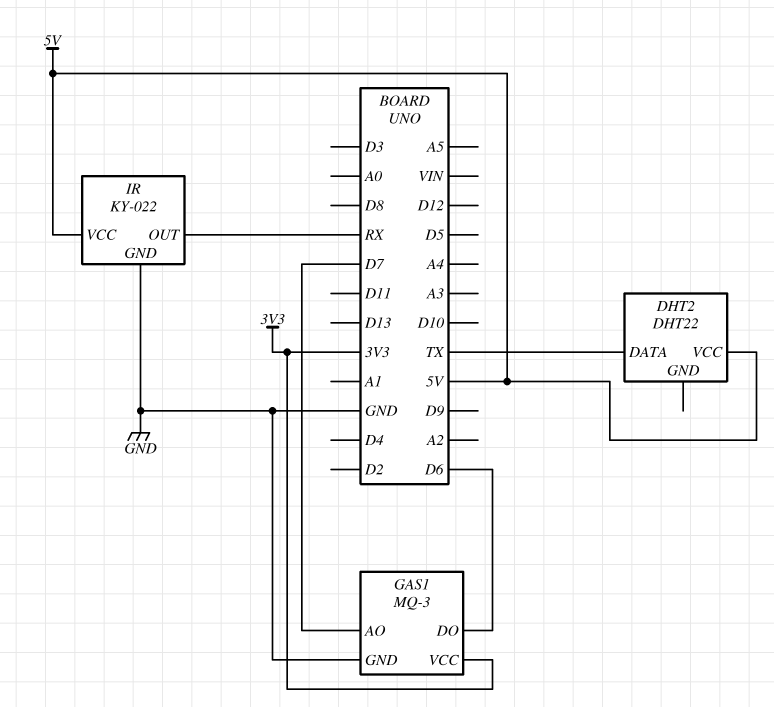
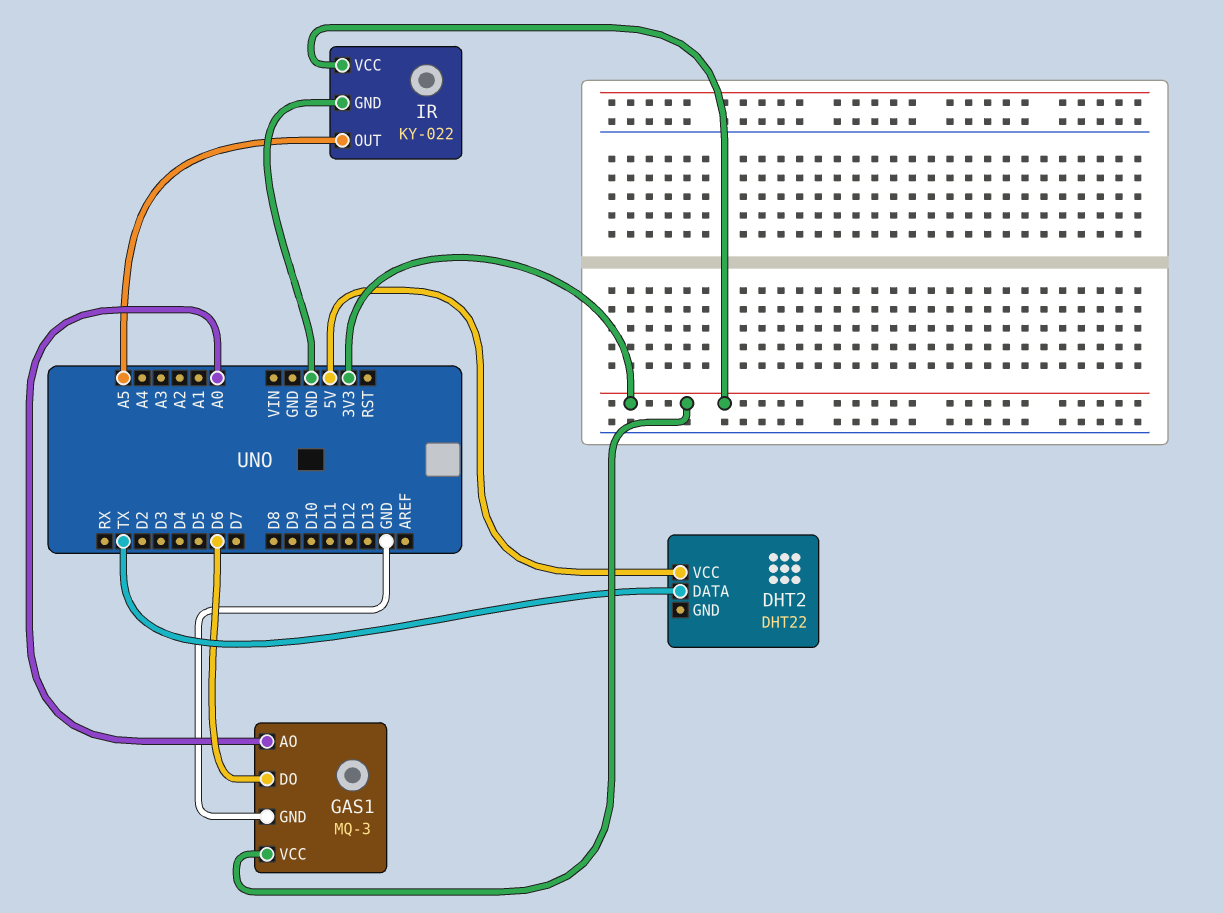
GAS1 pin AO: D7 -> A0
IR pin OUT: RX -> A5
IR pin VCC: 5V -> 3V3

